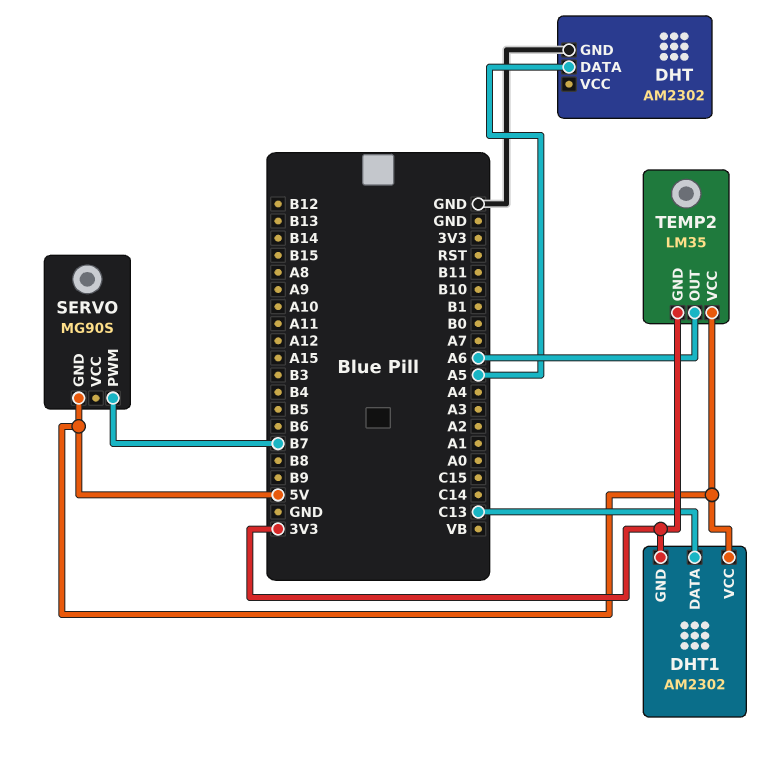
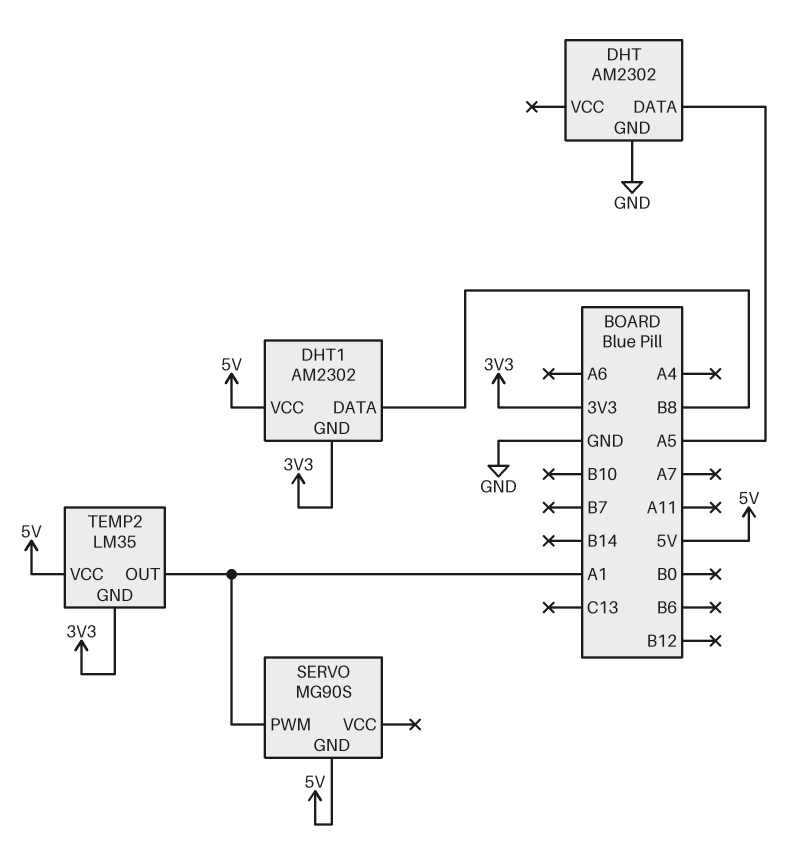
DHT1 pin DATA: C13 -> B8
SERVO pin PWM: B7 -> A1
TEMP2 pin OUT: A6 -> A1

